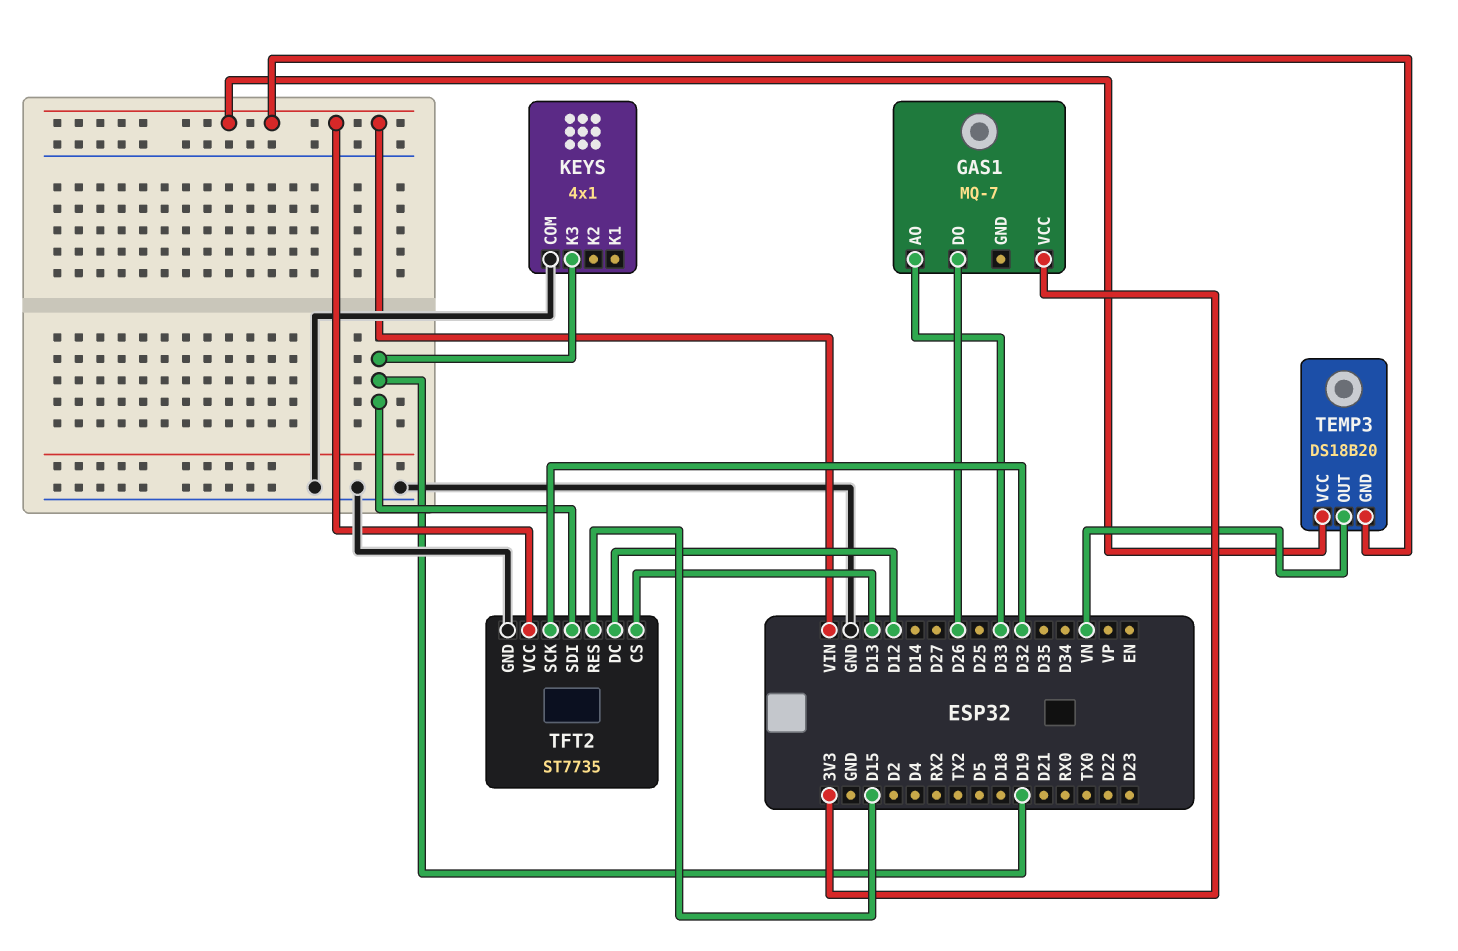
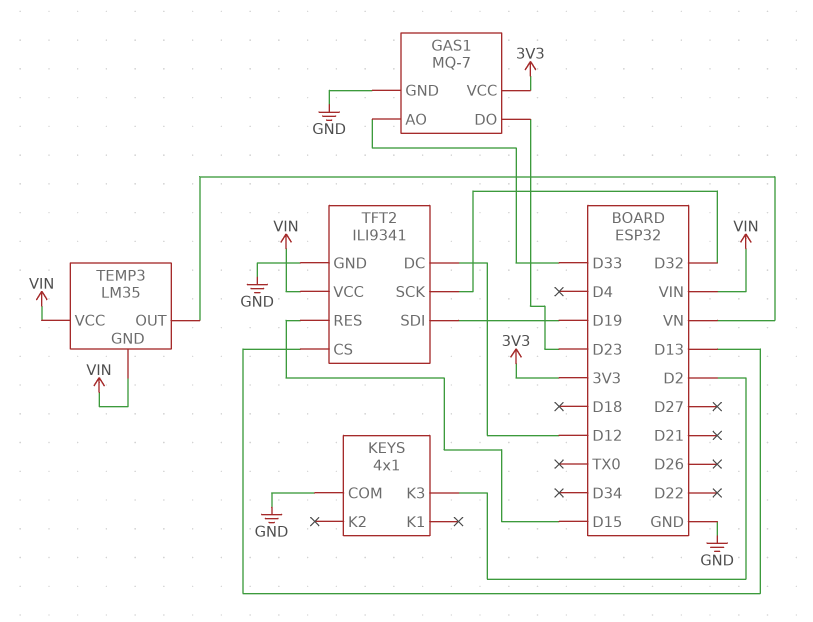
GAS1 pin DO: D26 -> D23
GAS1 pin GND: none -> GND
KEYS pin K3: D19 -> D2
TEMP3: DS18B20 -> LM35
TFT2: ST7735 -> ILI9341

